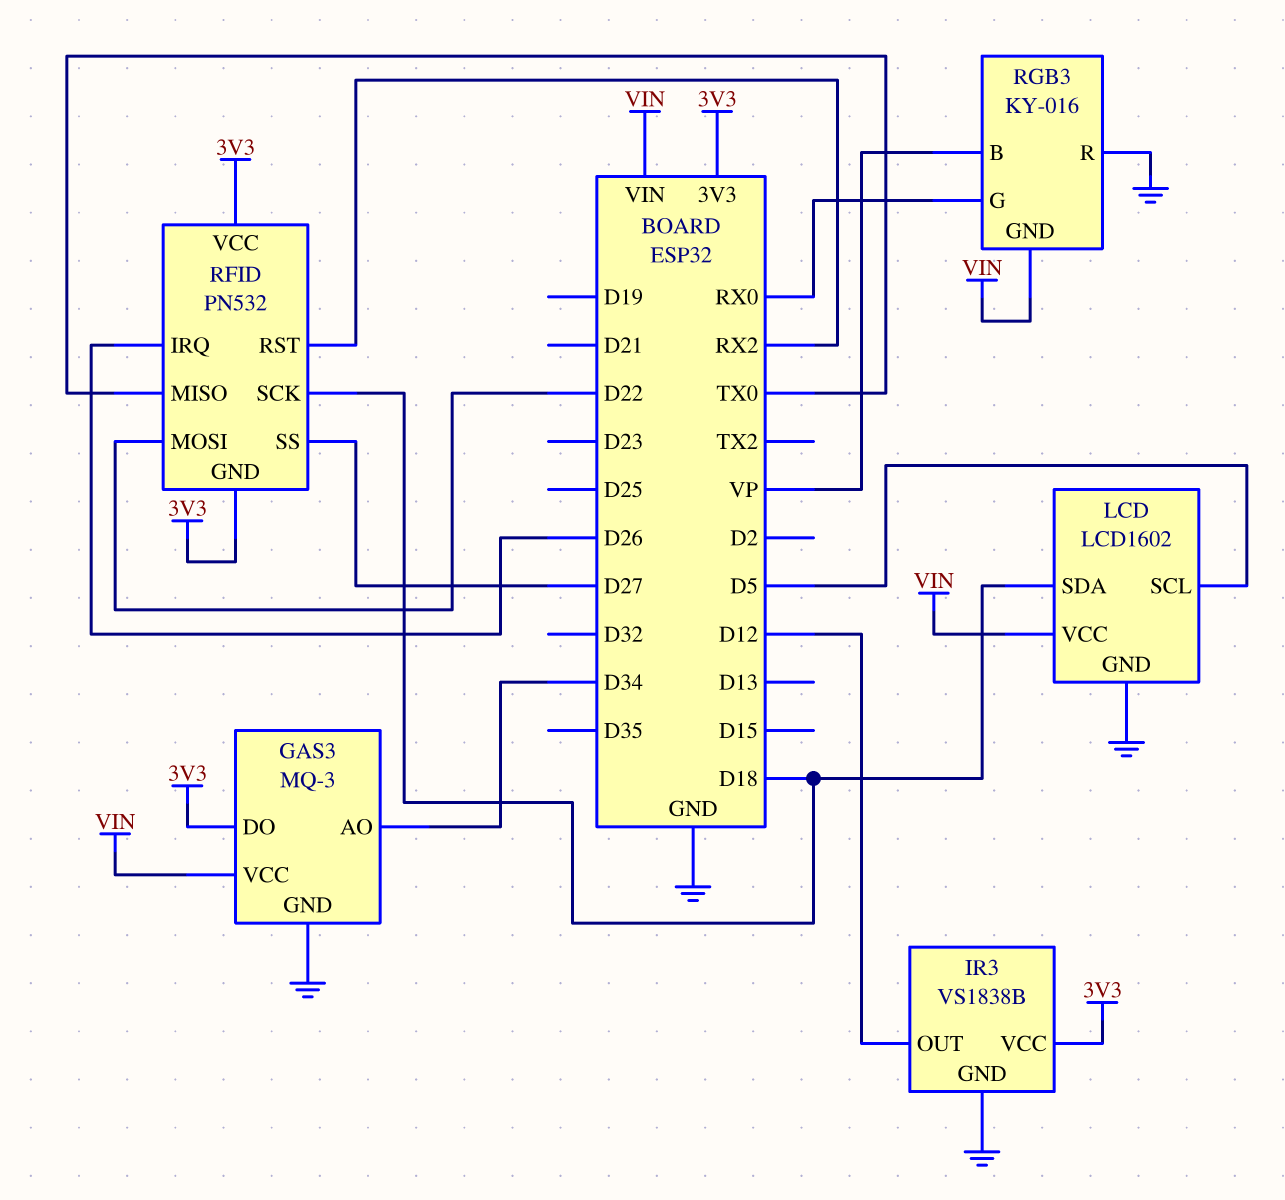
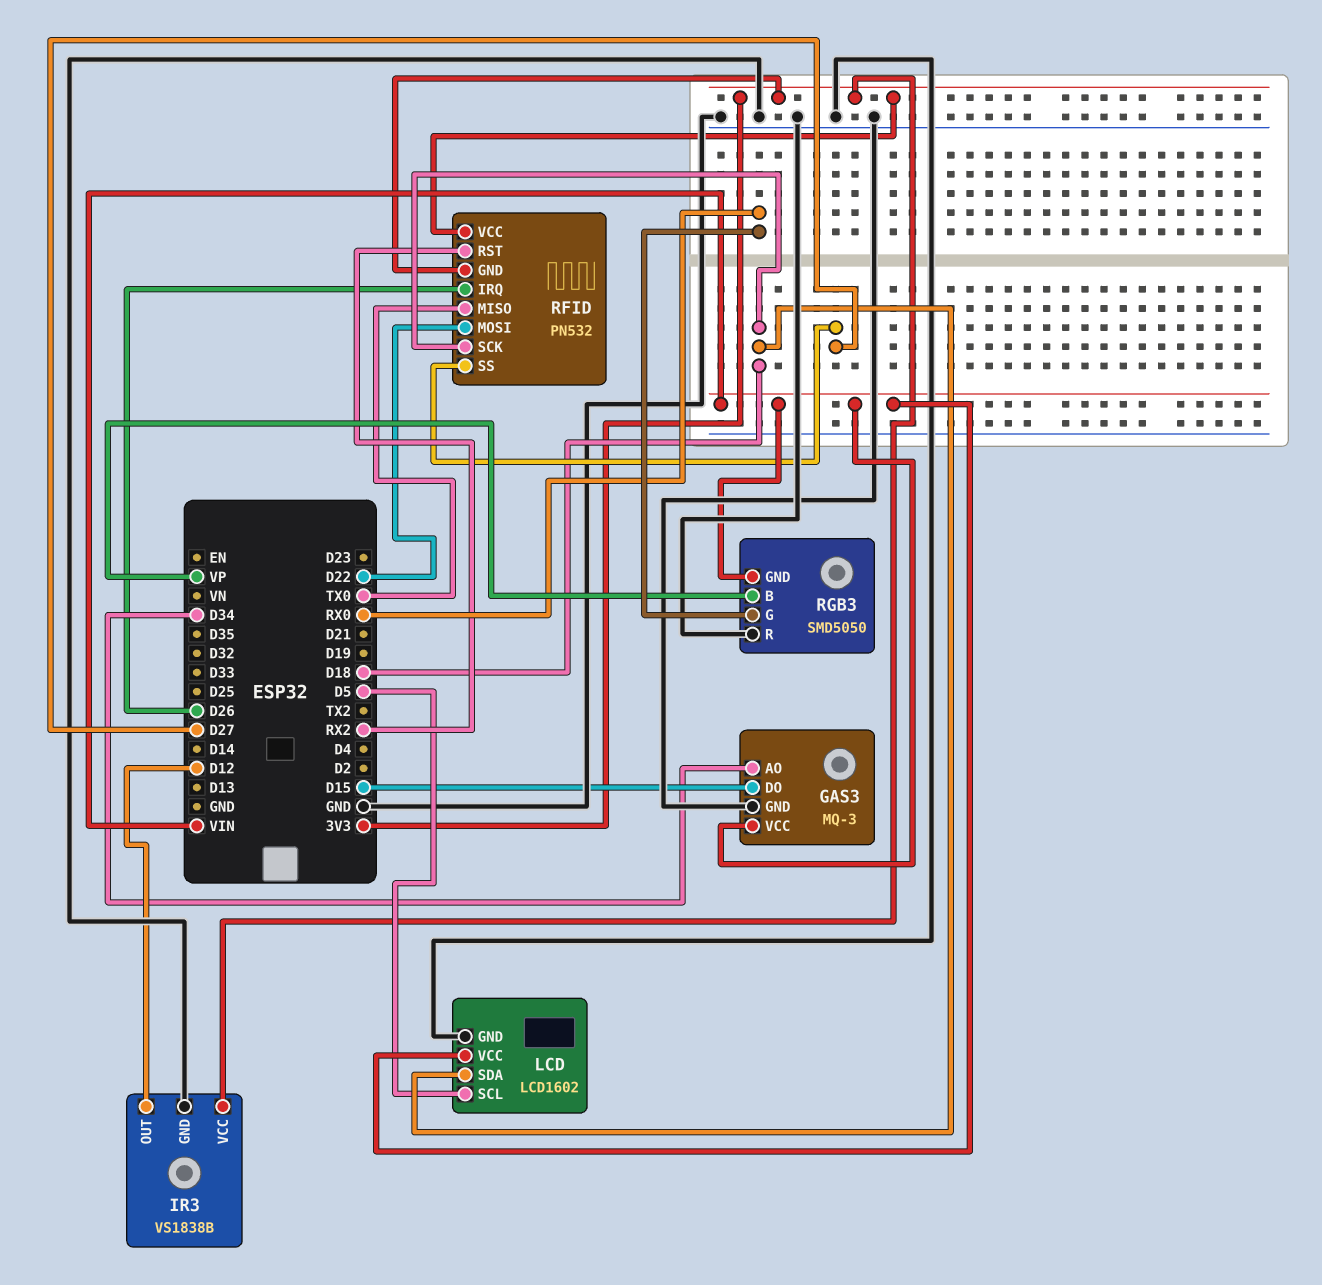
GAS3 pin DO: 3V3 -> D15
RGB3: KY-016 -> SMD5050

